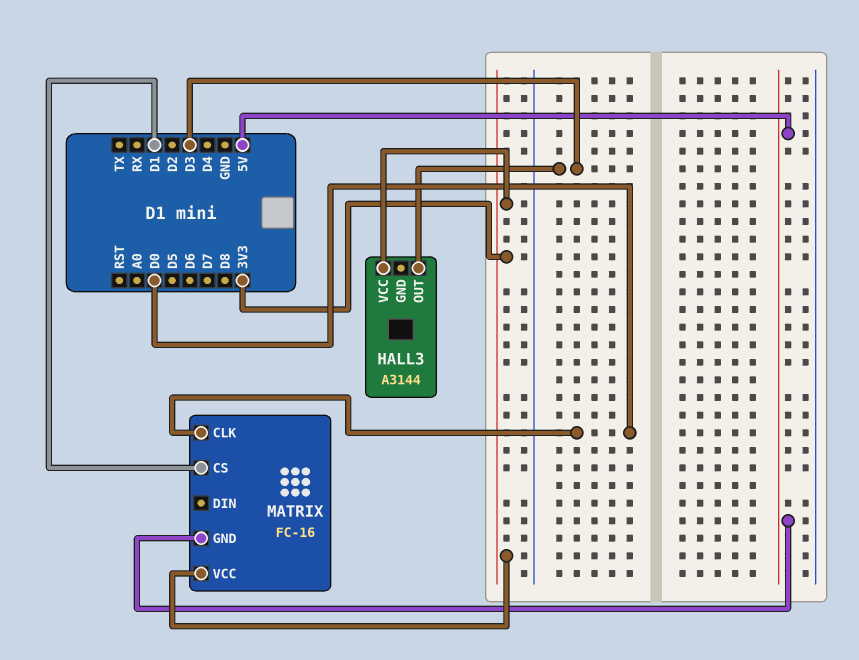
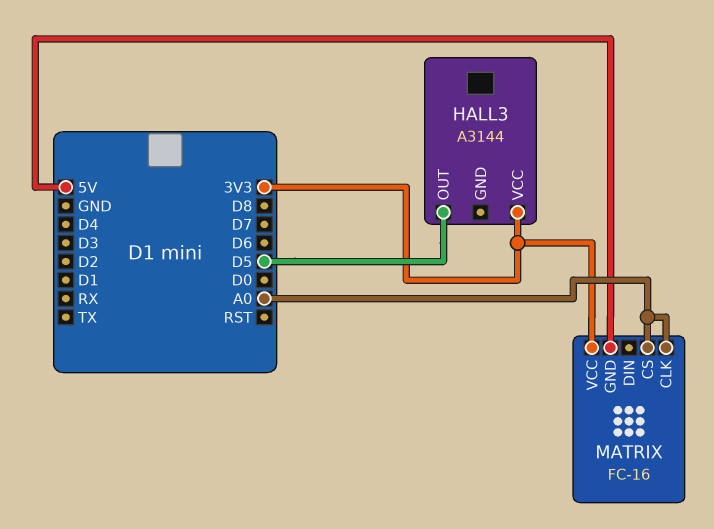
HALL3 pin OUT: D3 -> D5
MATRIX pin CLK: D0 -> A0
MATRIX pin CS: D1 -> A0

